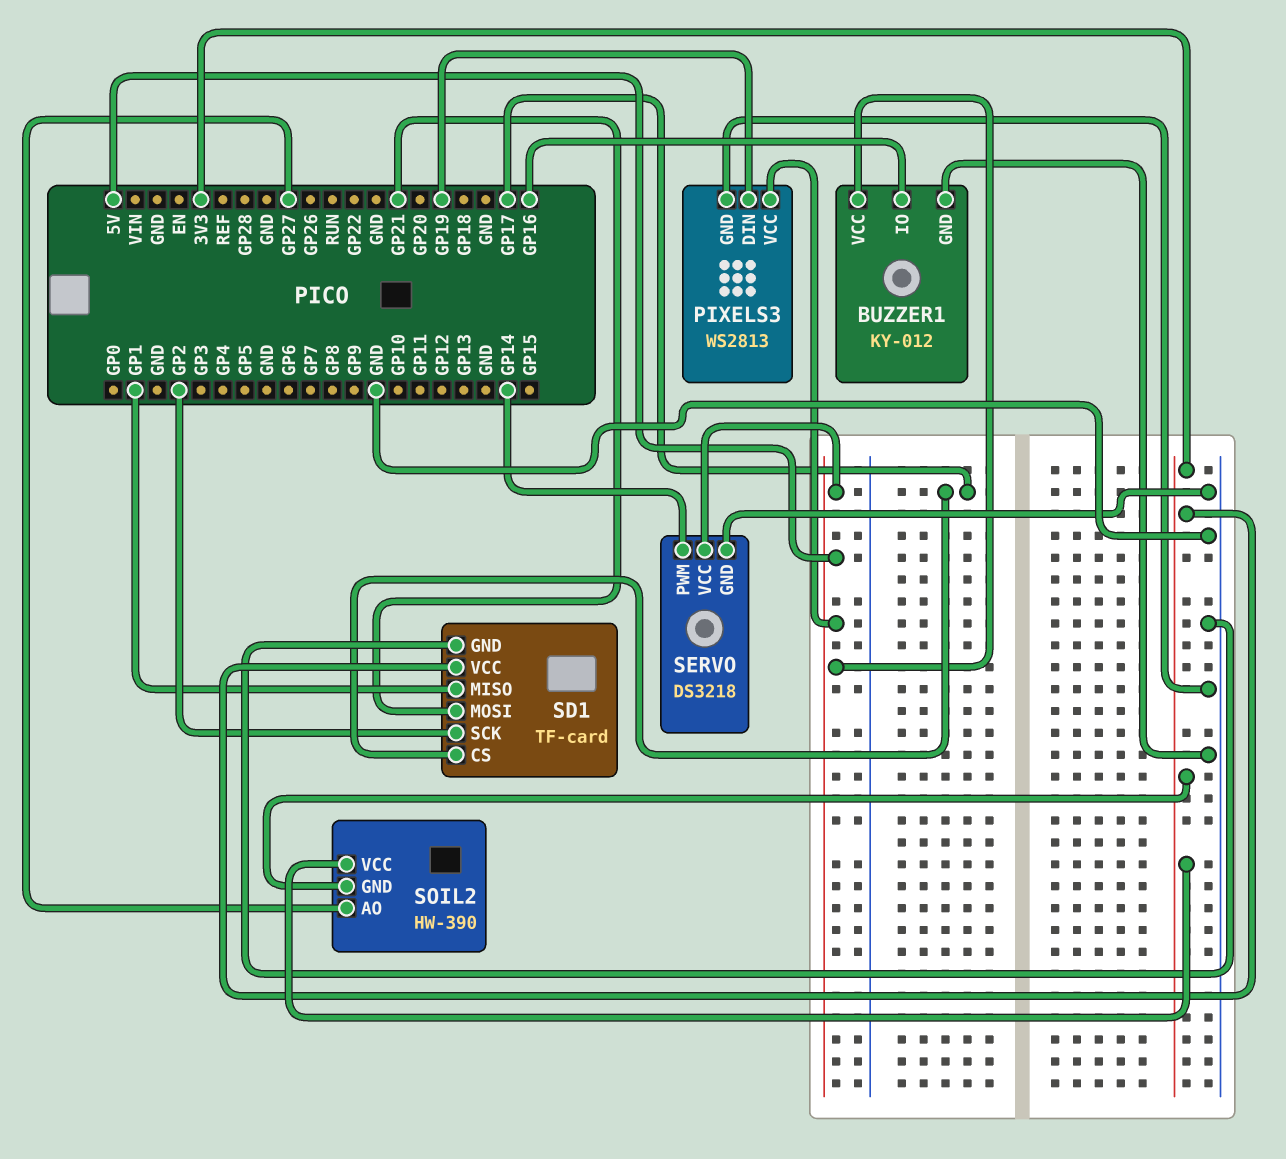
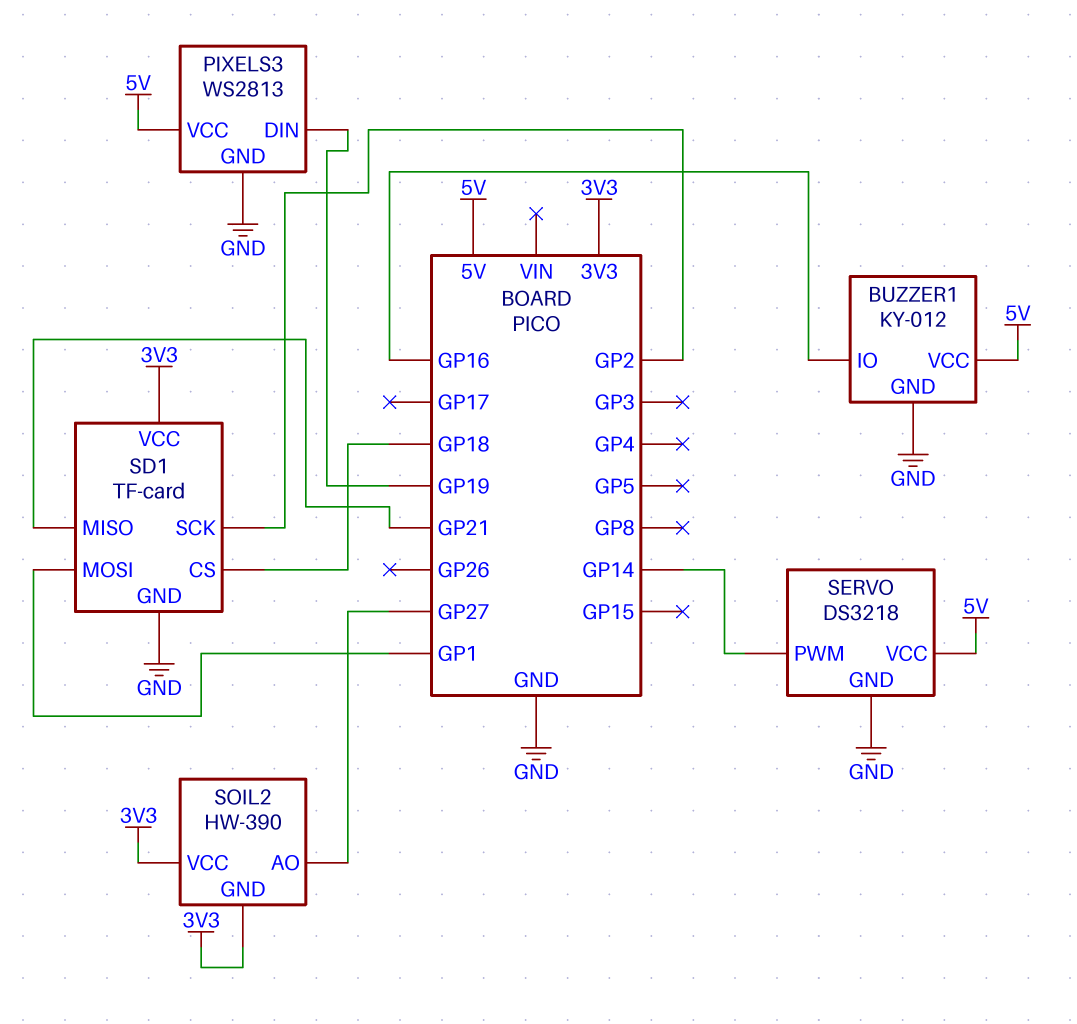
SD1 pin CS: GP17 -> GP18
SD1 pin MISO: GP1 -> GP21
SD1 pin MOSI: GP21 -> GP1

